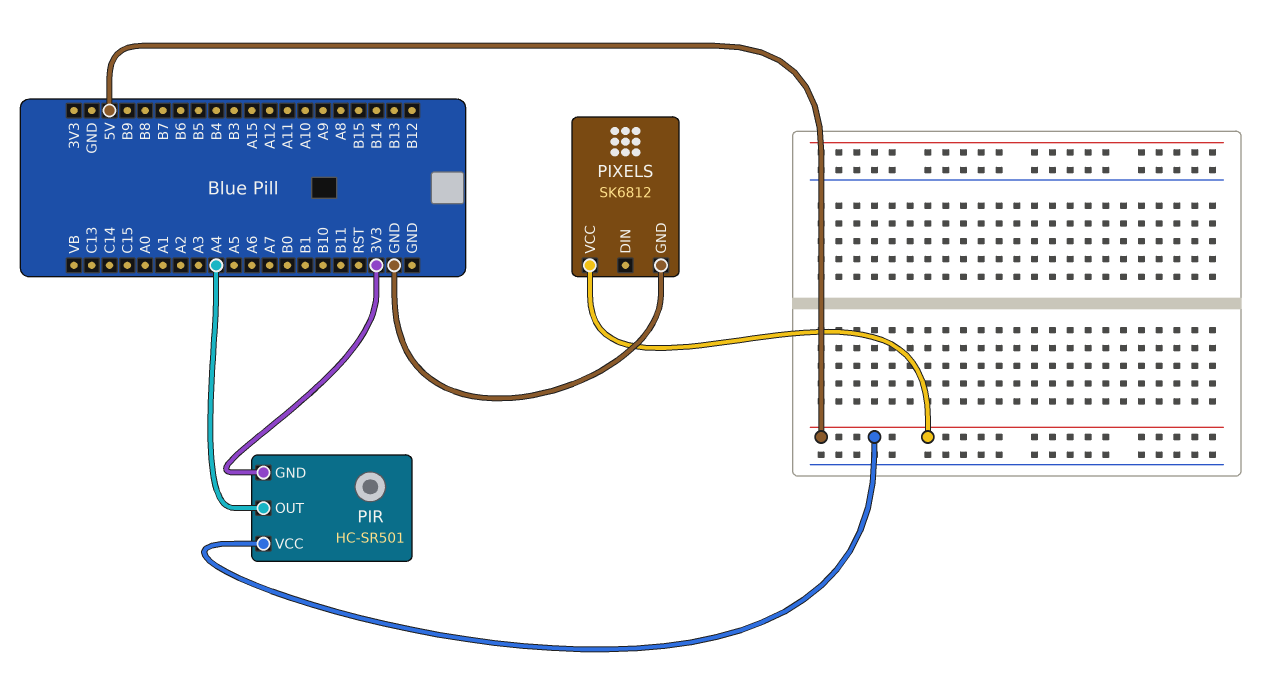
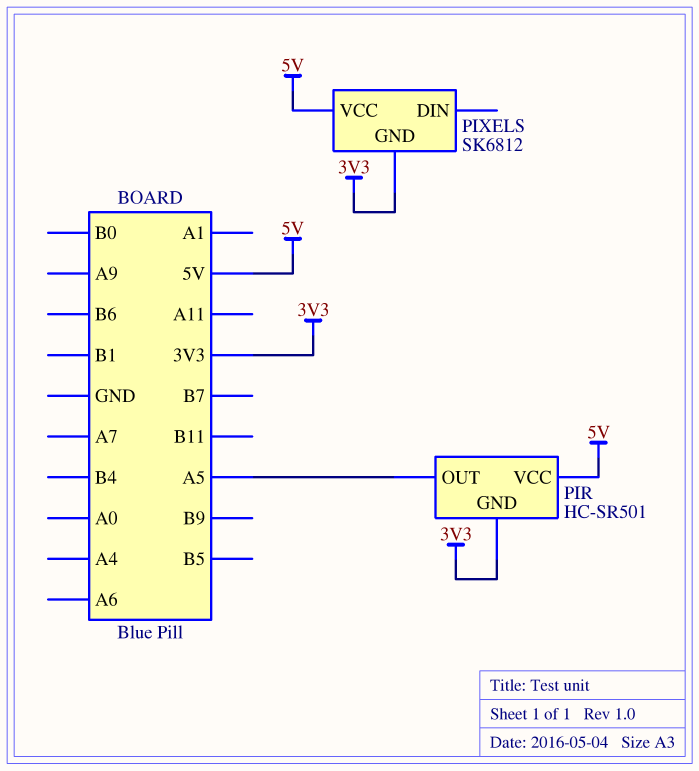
PIR pin OUT: A4 -> A5
PIXELS pin GND: GND -> 3V3

